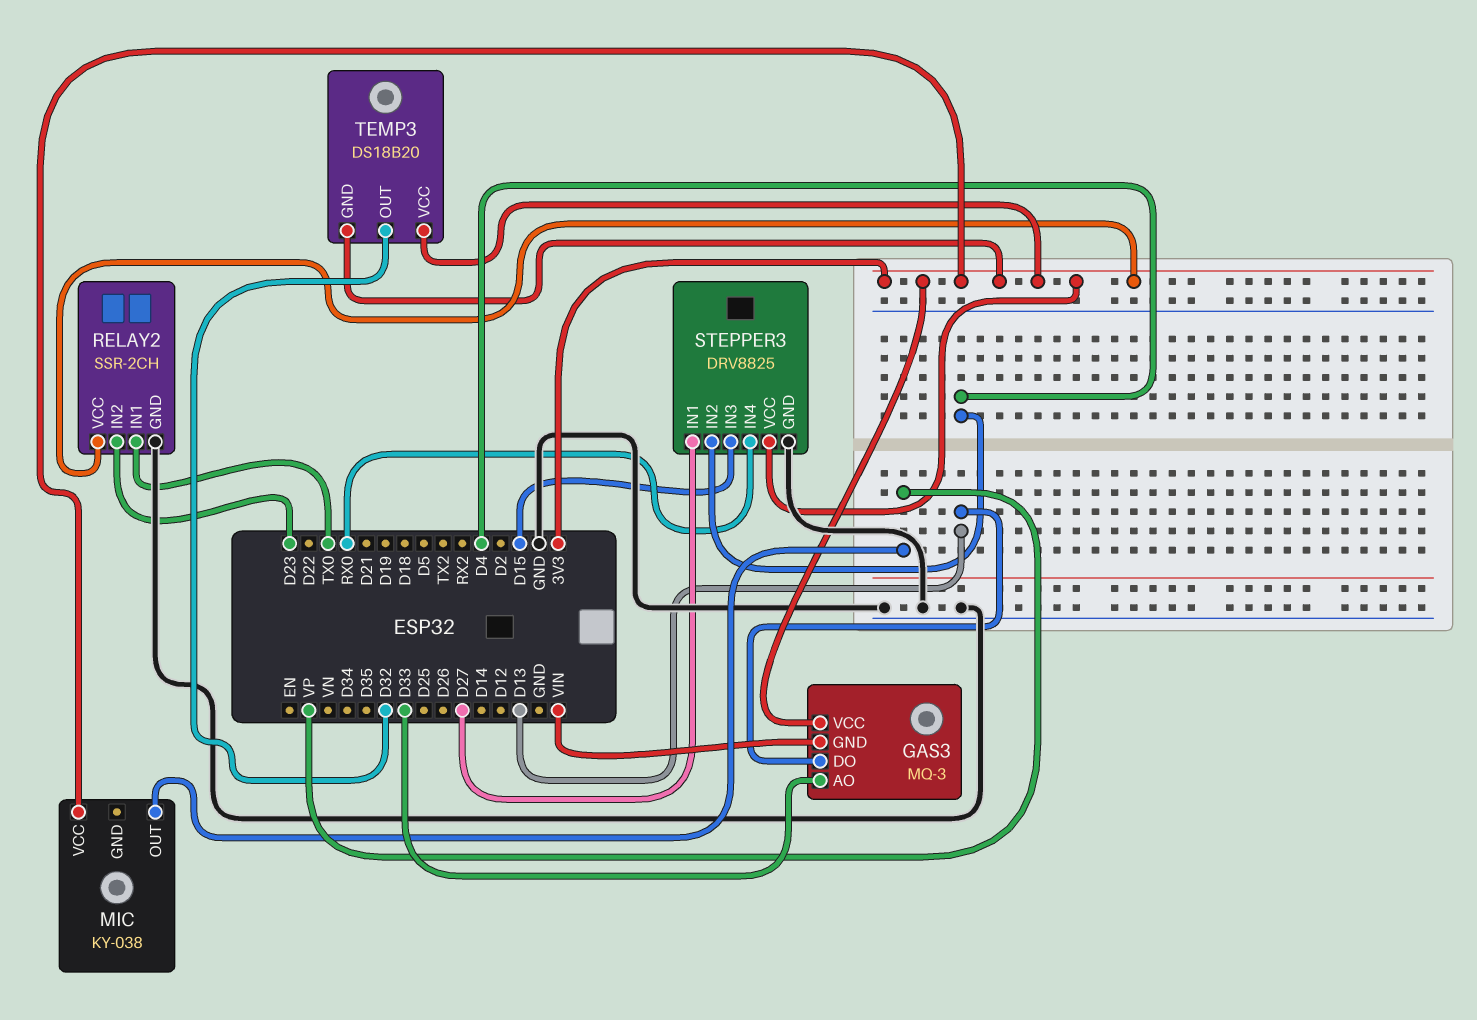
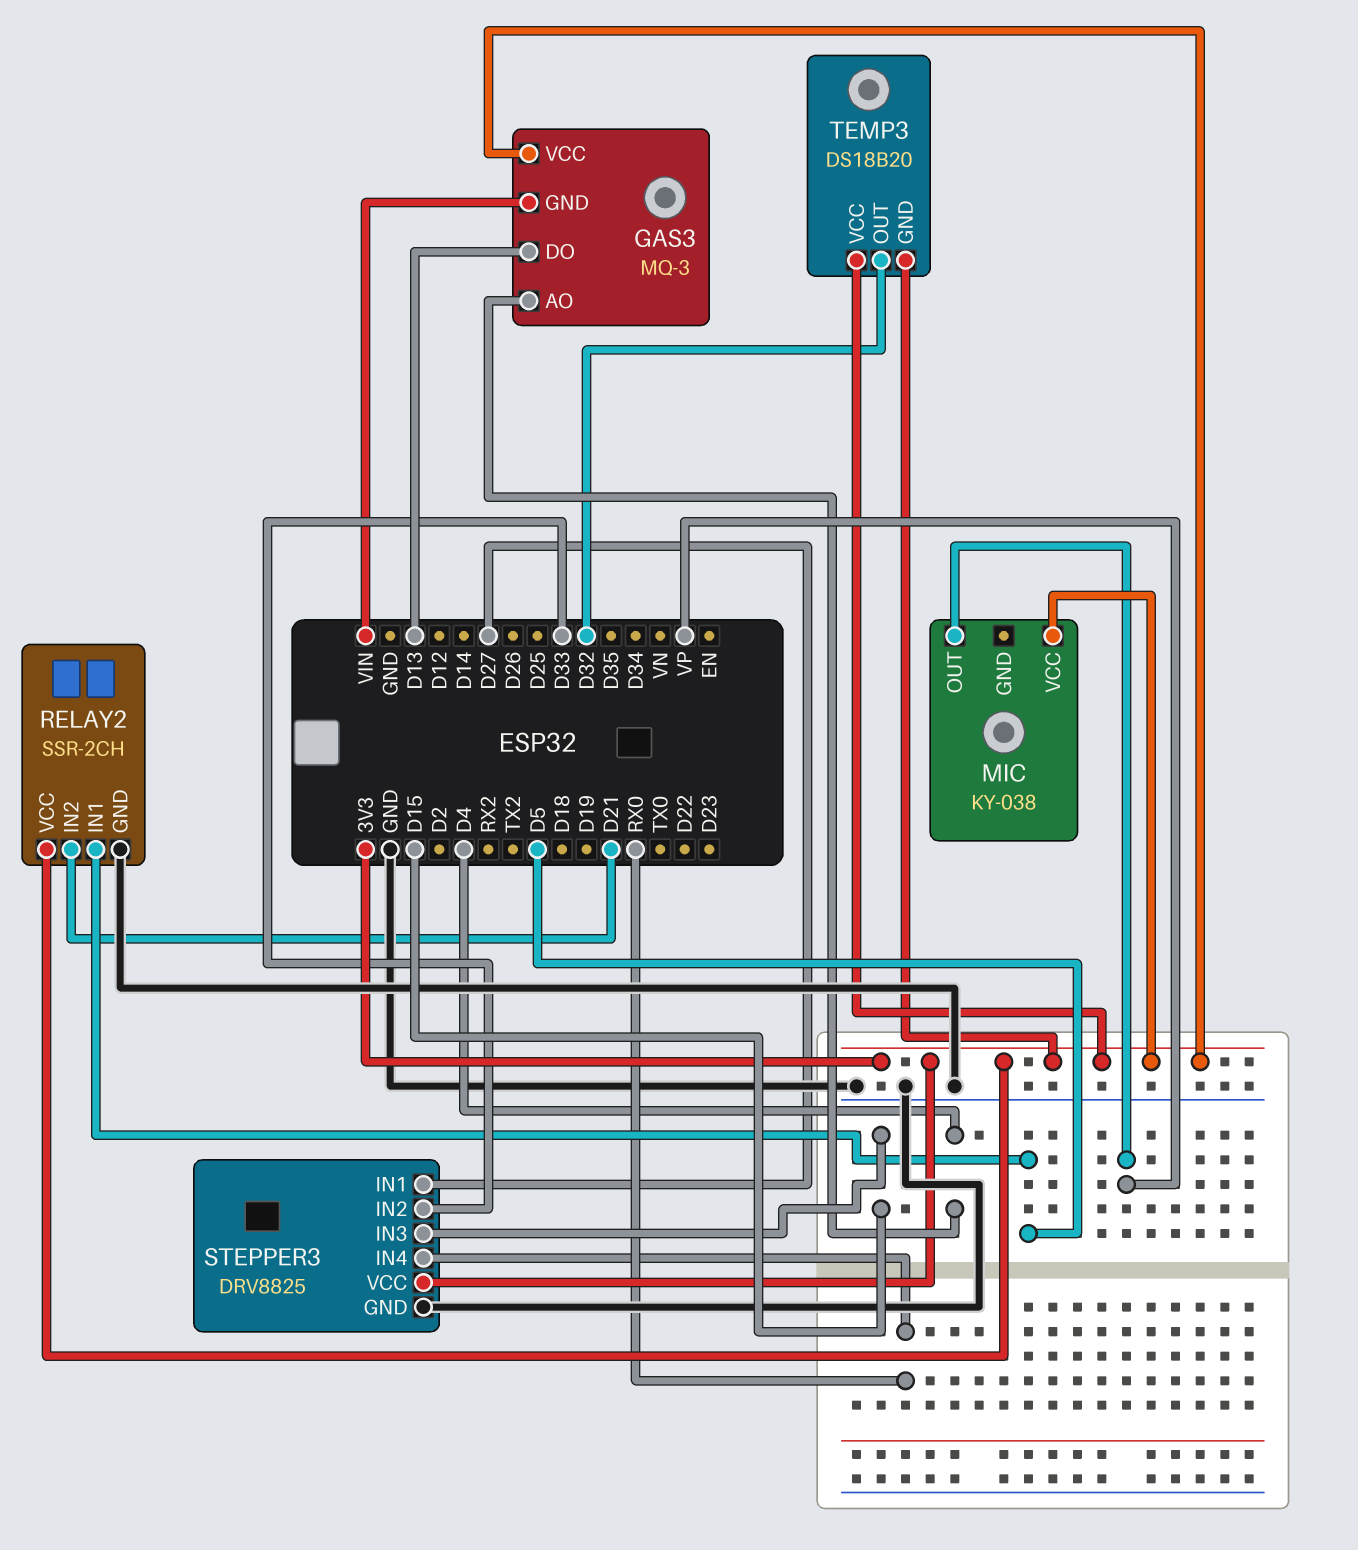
GAS3 pin AO: D33 -> D4
RELAY2 pin IN1: TX0 -> D5
RELAY2 pin IN2: D23 -> D21
STEPPER3 pin IN2: D4 -> D33

